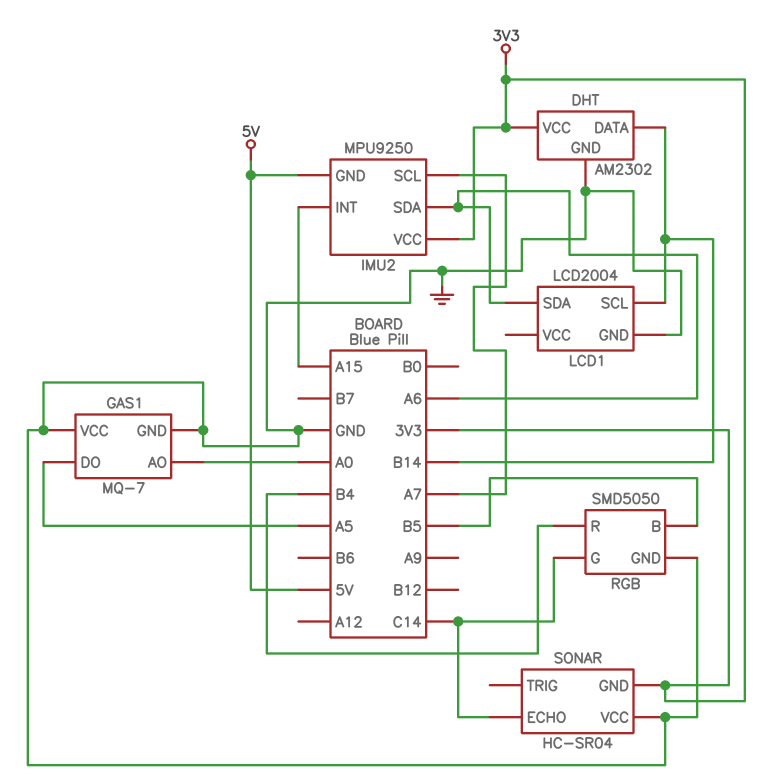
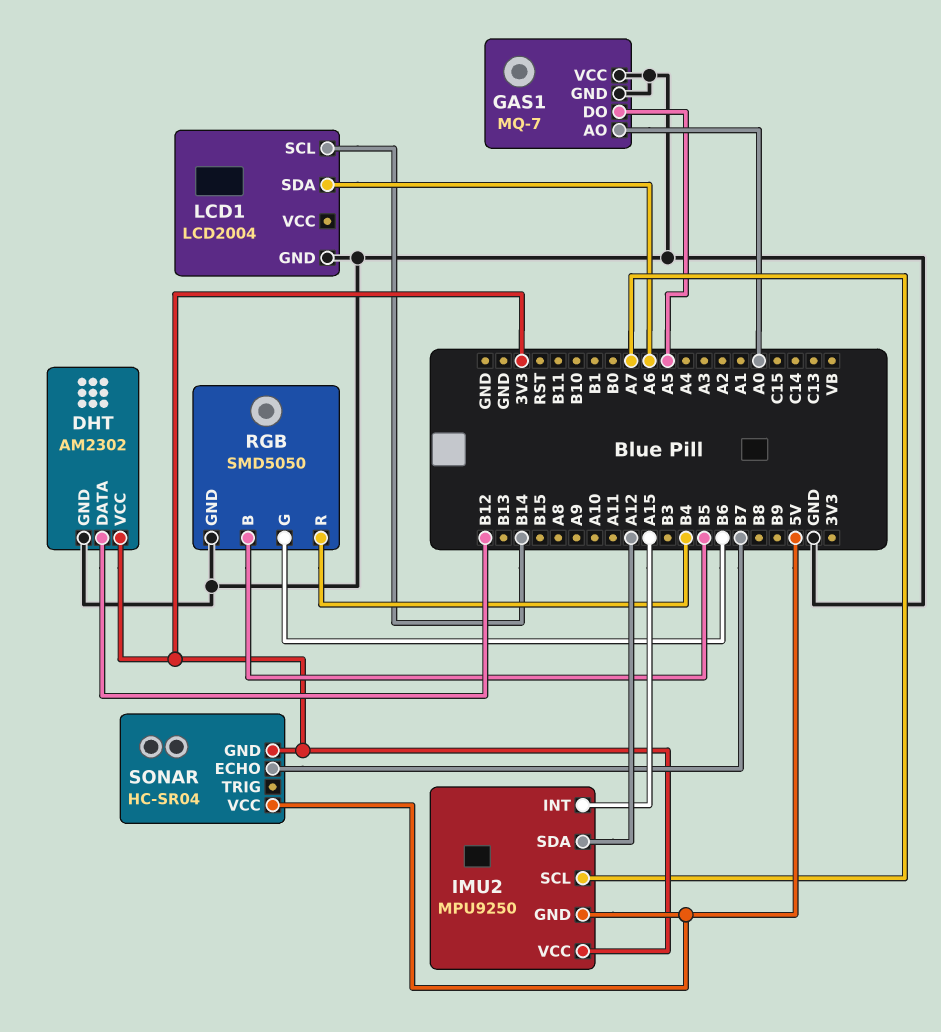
DHT pin DATA: B14 -> B12
IMU2 pin SDA: A6 -> A12
RGB pin G: C14 -> B6
SONAR pin ECHO: C14 -> B7
SONAR pin VCC: GND -> 5V

